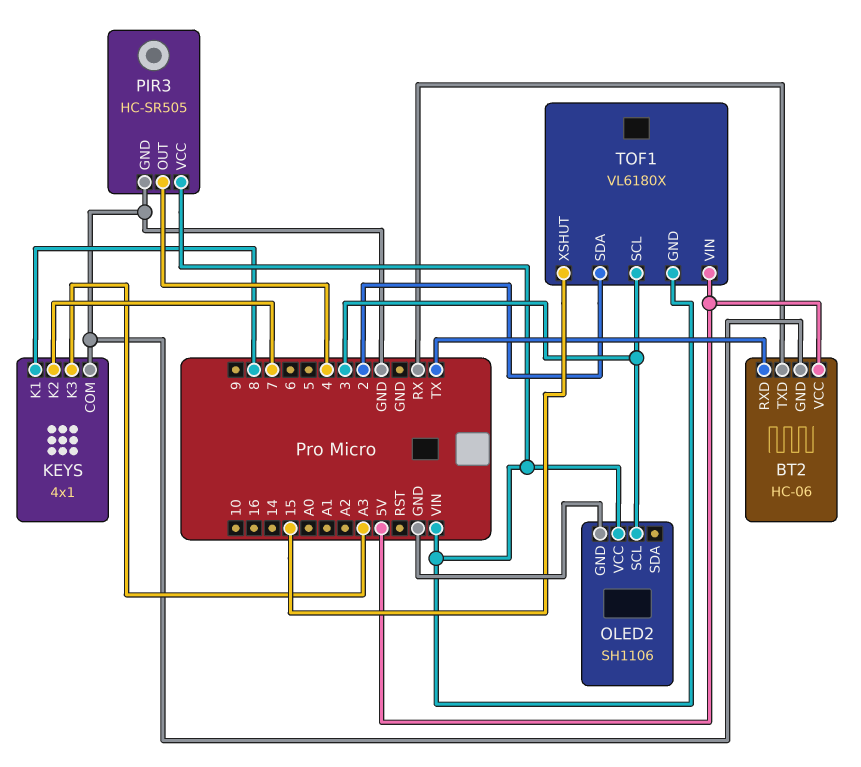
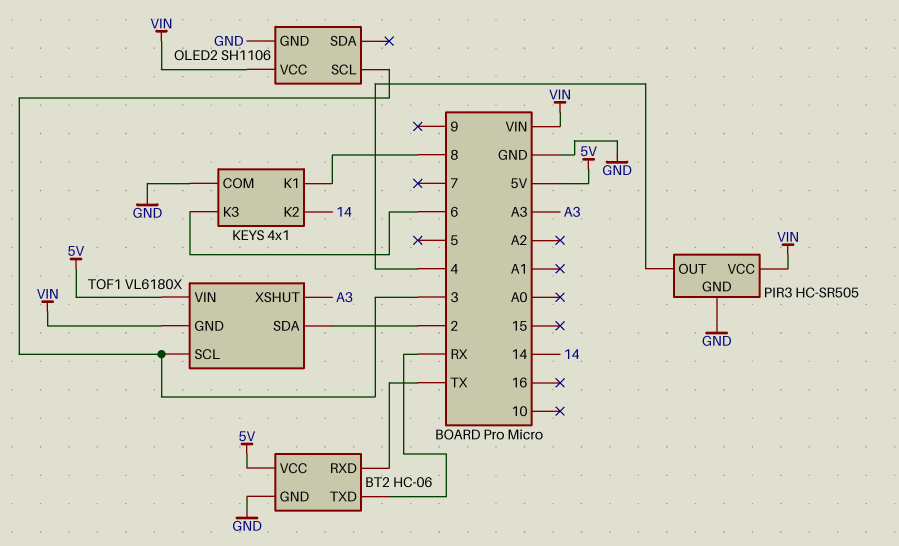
KEYS pin K2: 7 -> 14
KEYS pin K3: A3 -> 6
TOF1 pin XSHUT: 15 -> A3

